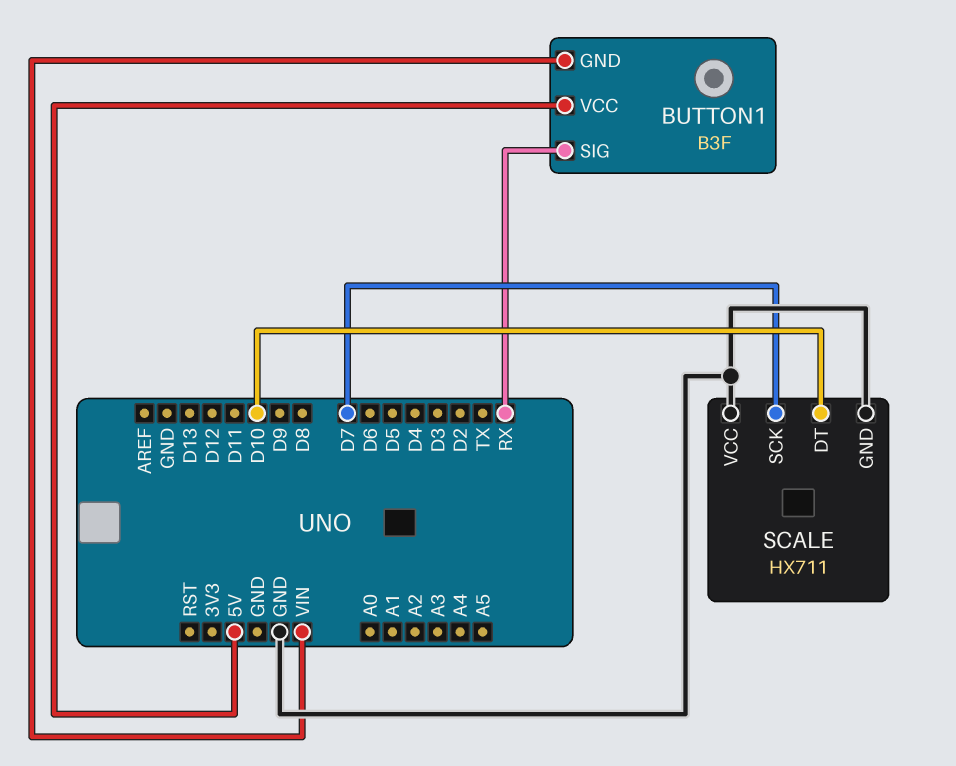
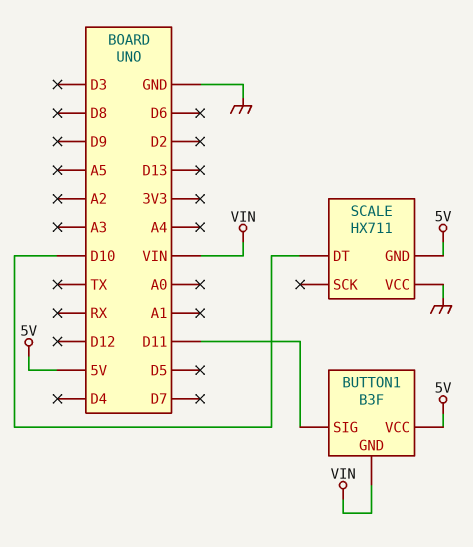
BUTTON1 pin SIG: RX -> D11
SCALE pin GND: GND -> 5V
SCALE pin SCK: D7 -> none

